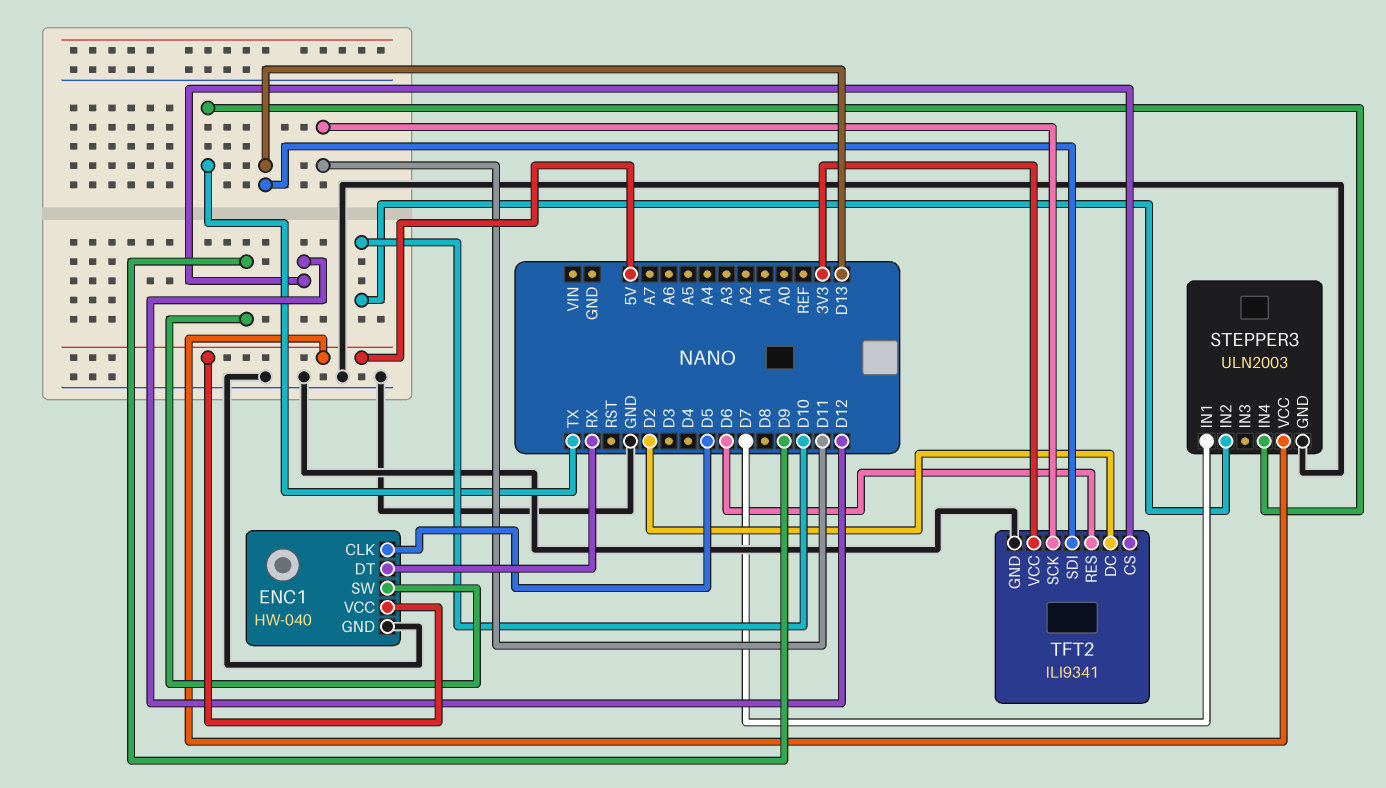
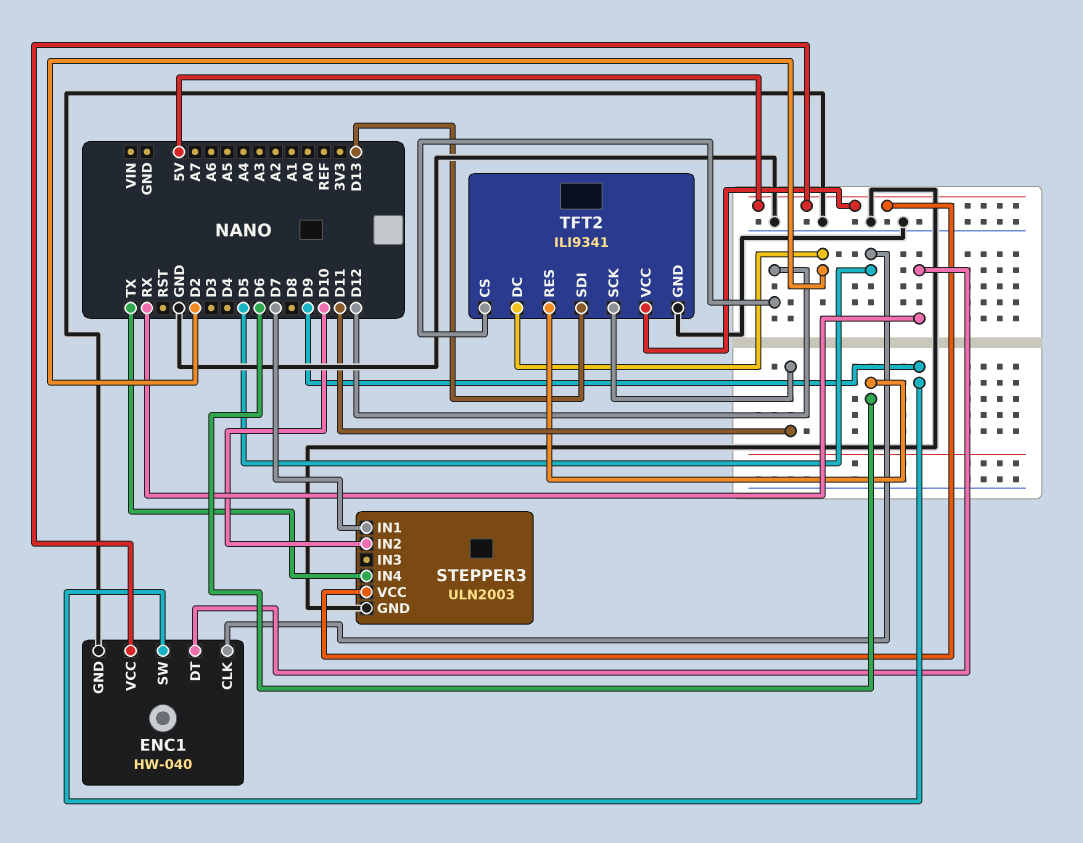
TFT2 pin VCC: 3V3 -> 5V

